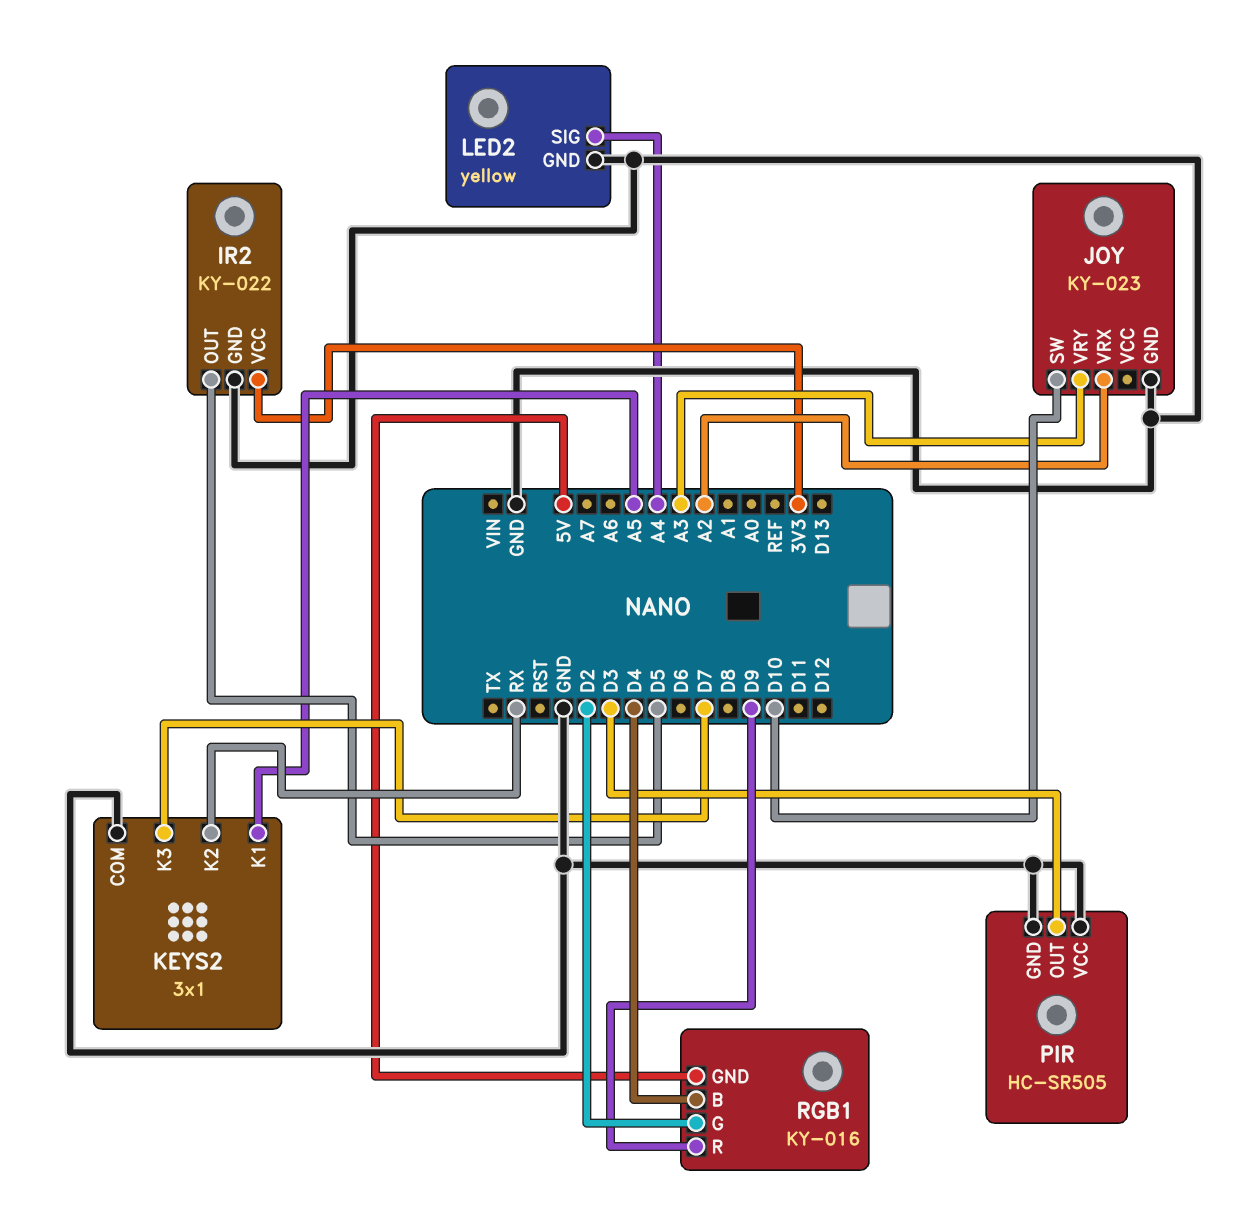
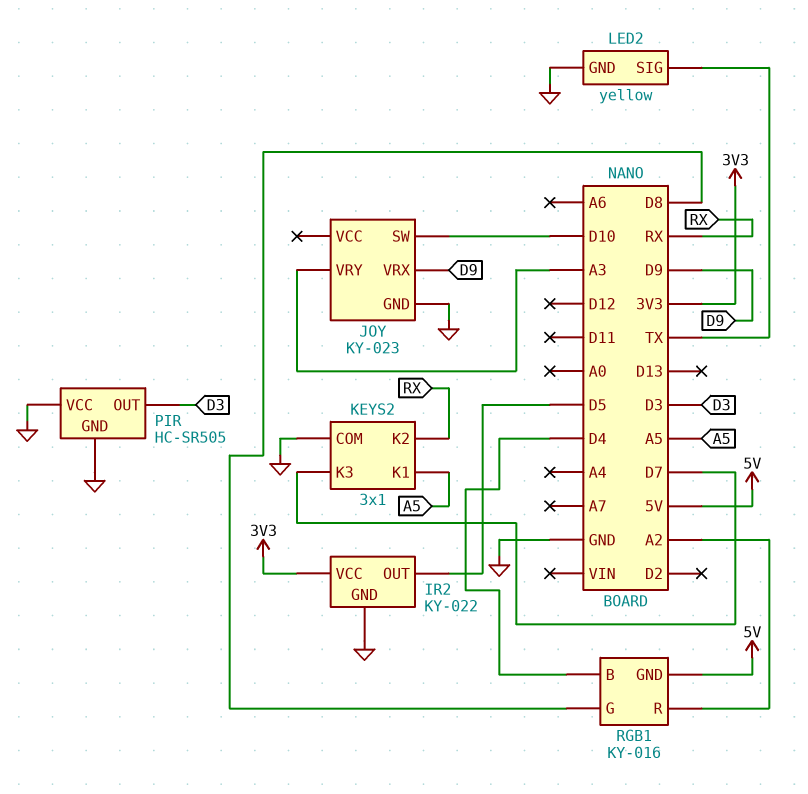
JOY pin VRX: A2 -> D9
LED2 pin SIG: A4 -> TX
RGB1 pin G: D2 -> D8
RGB1 pin R: D9 -> A2

